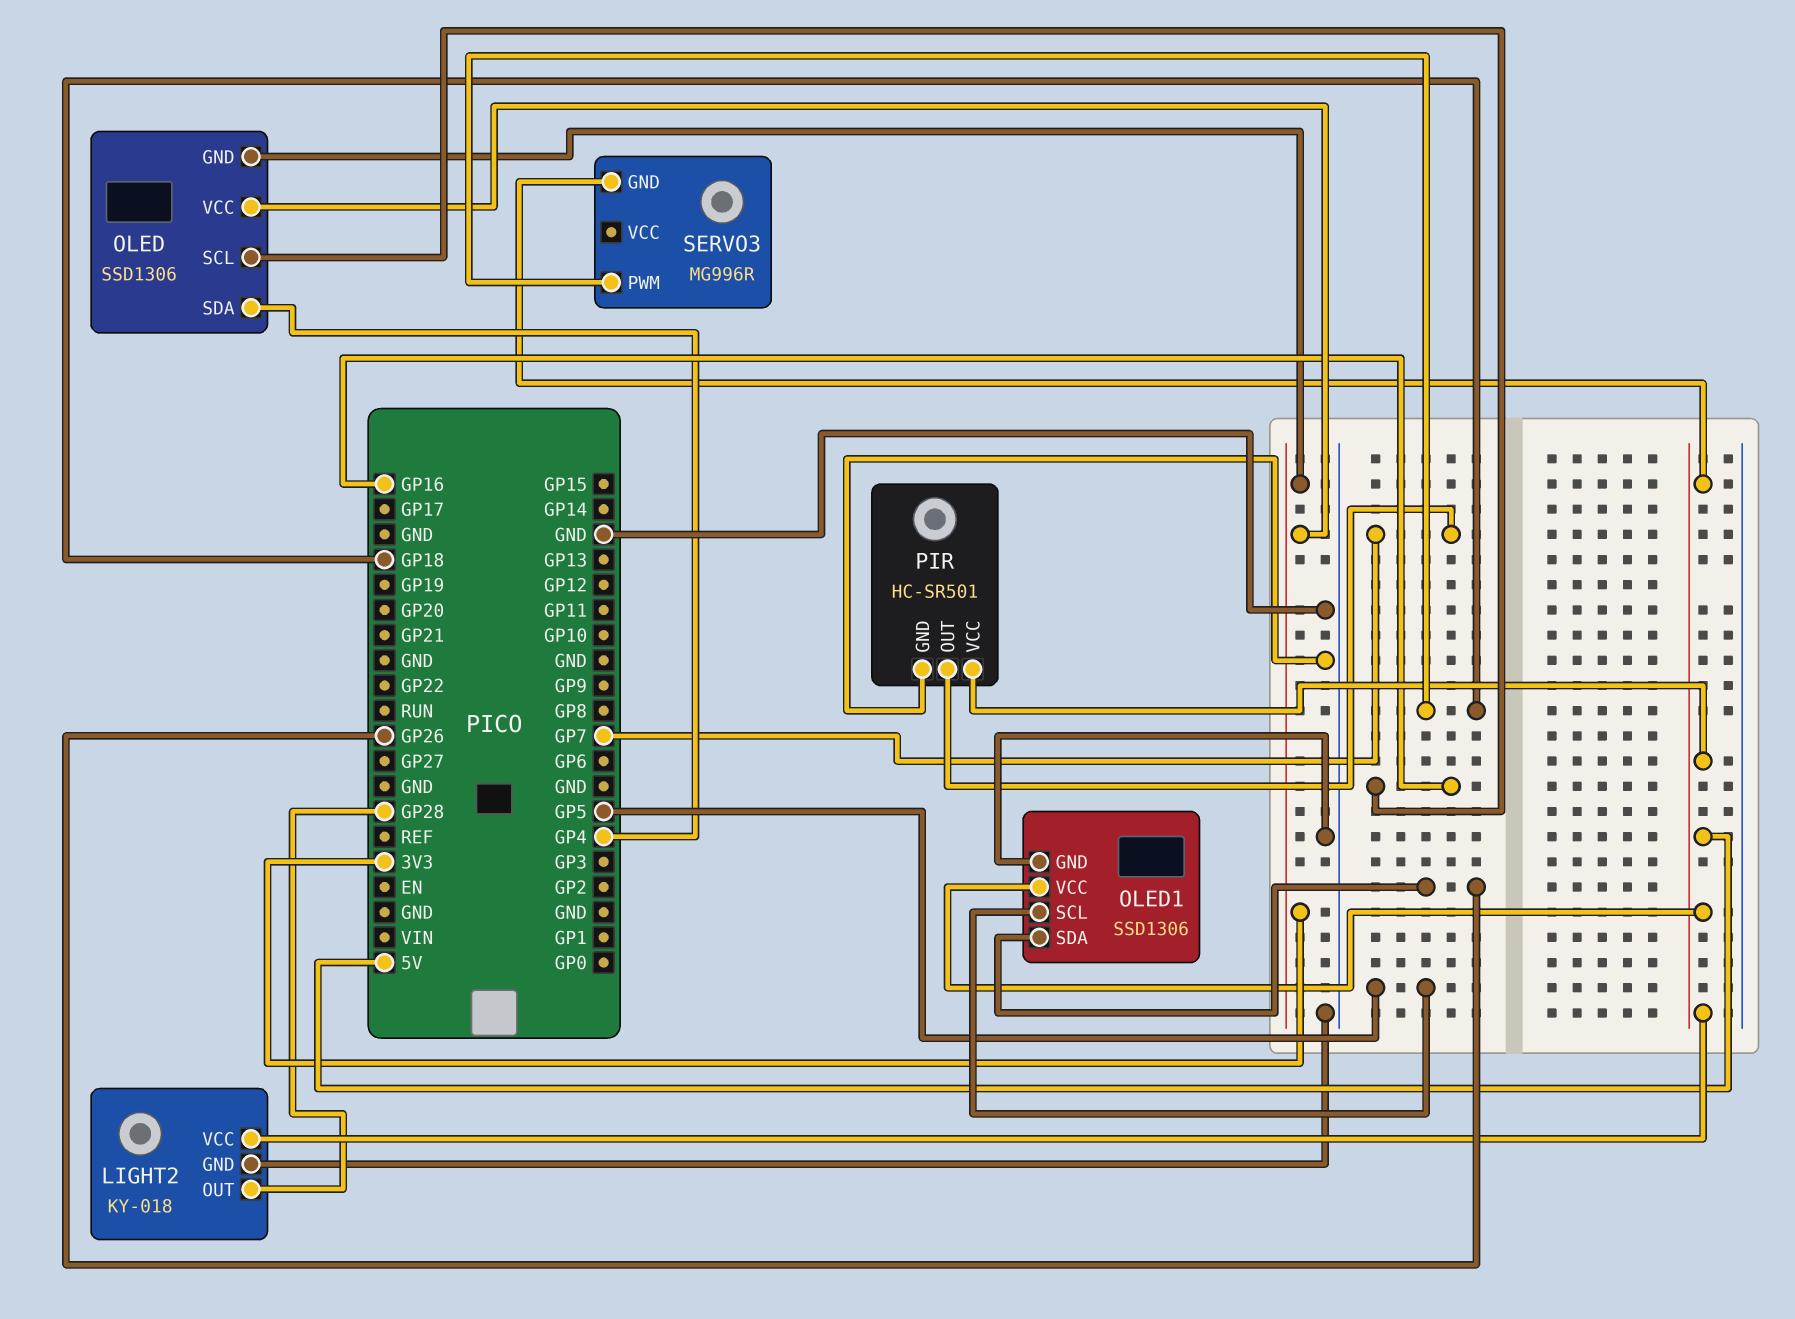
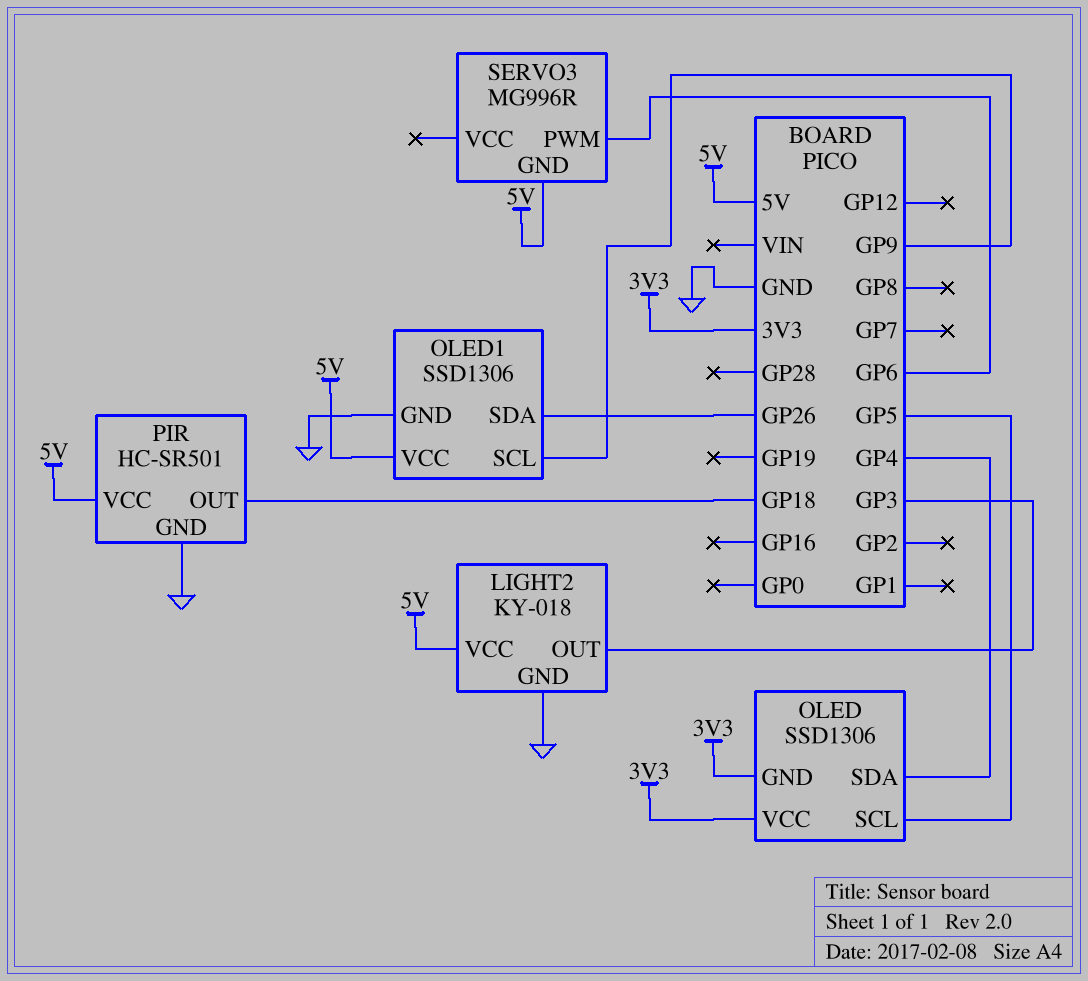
LIGHT2 pin OUT: GP28 -> GP3
OLED pin SCL: GP16 -> GP5
OLED1 pin SCL: GP5 -> GP9
PIR pin OUT: GP7 -> GP18
SERVO3 pin PWM: GP18 -> GP6

